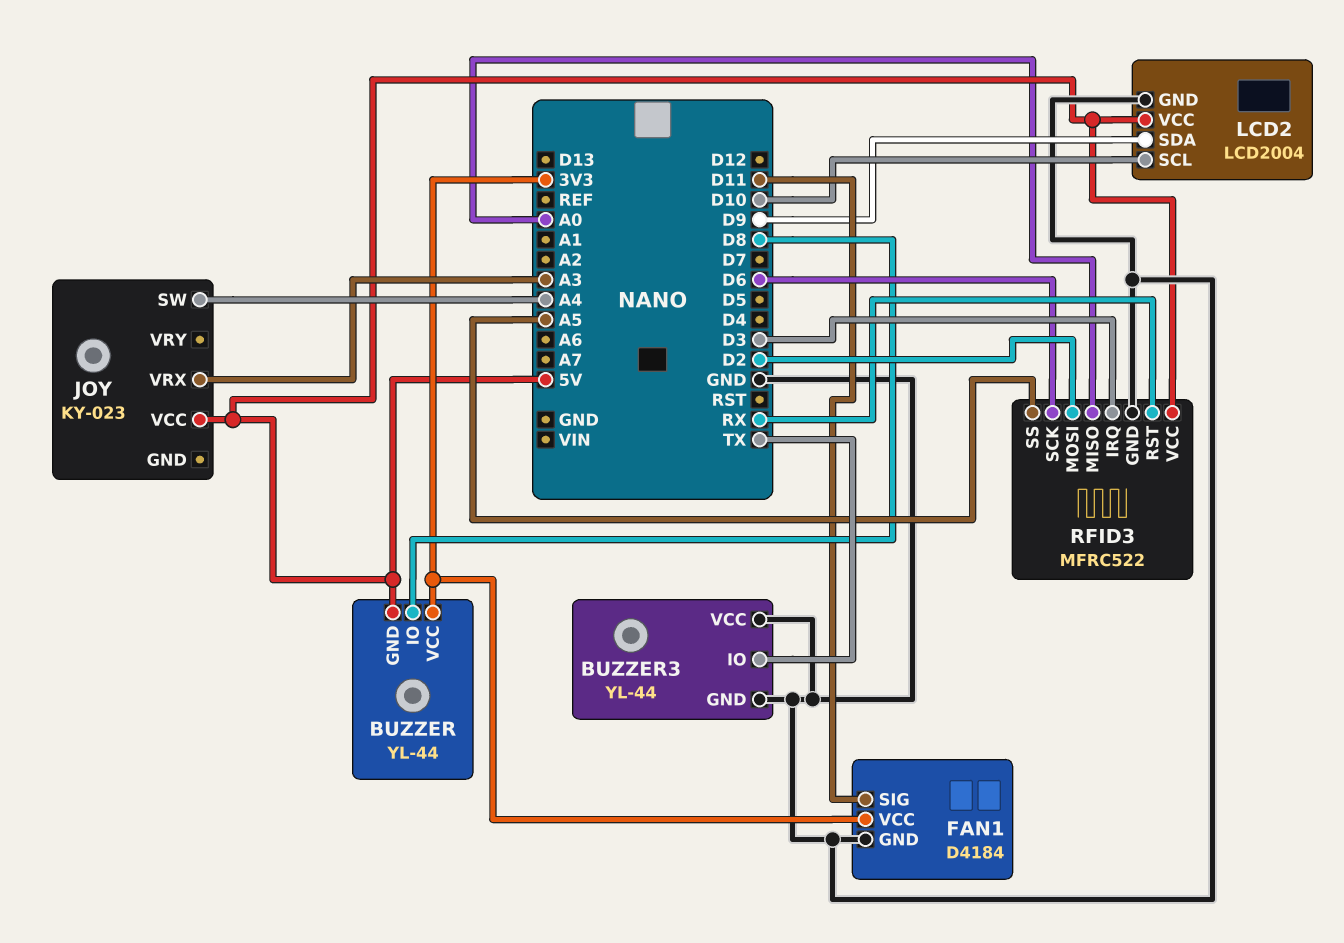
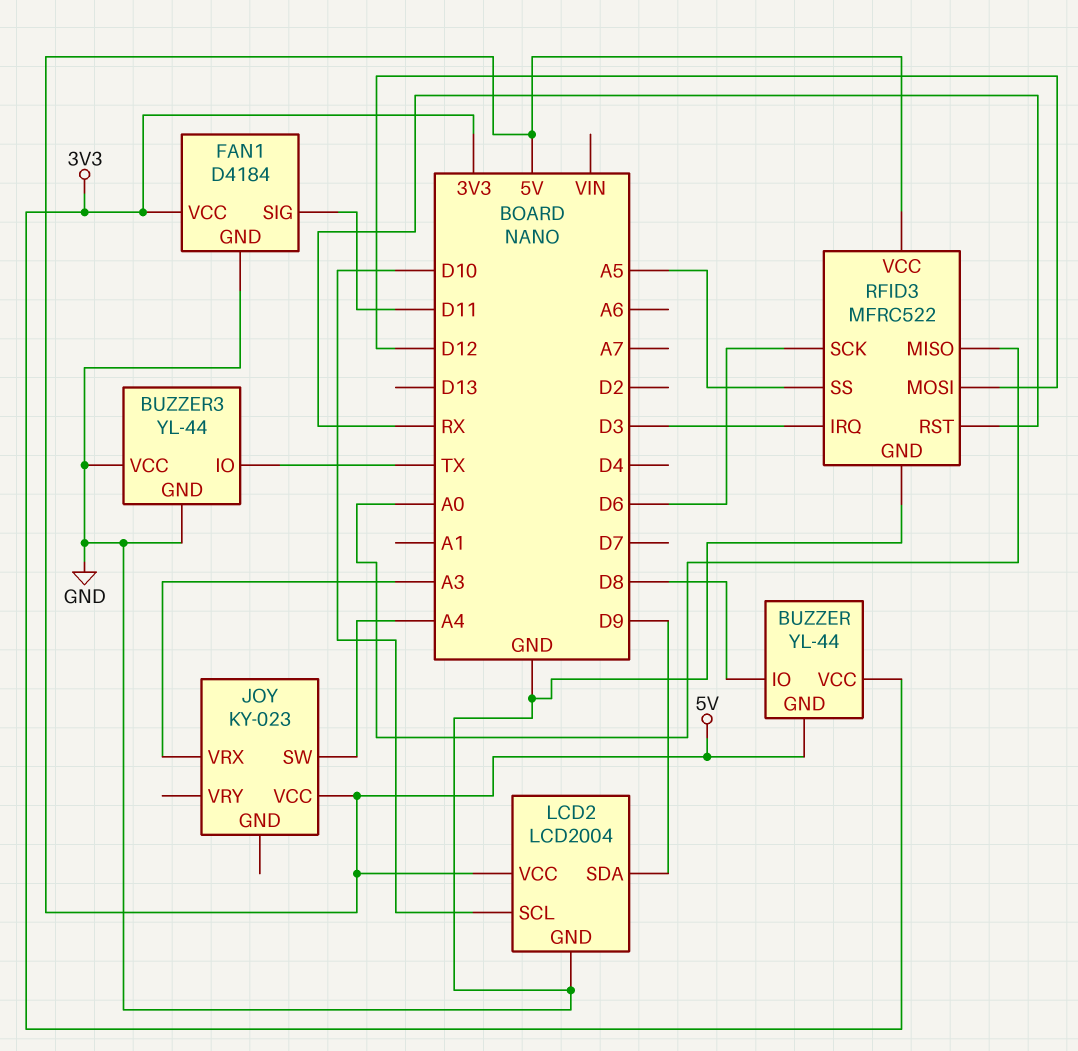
RFID3 pin MOSI: D2 -> D12

